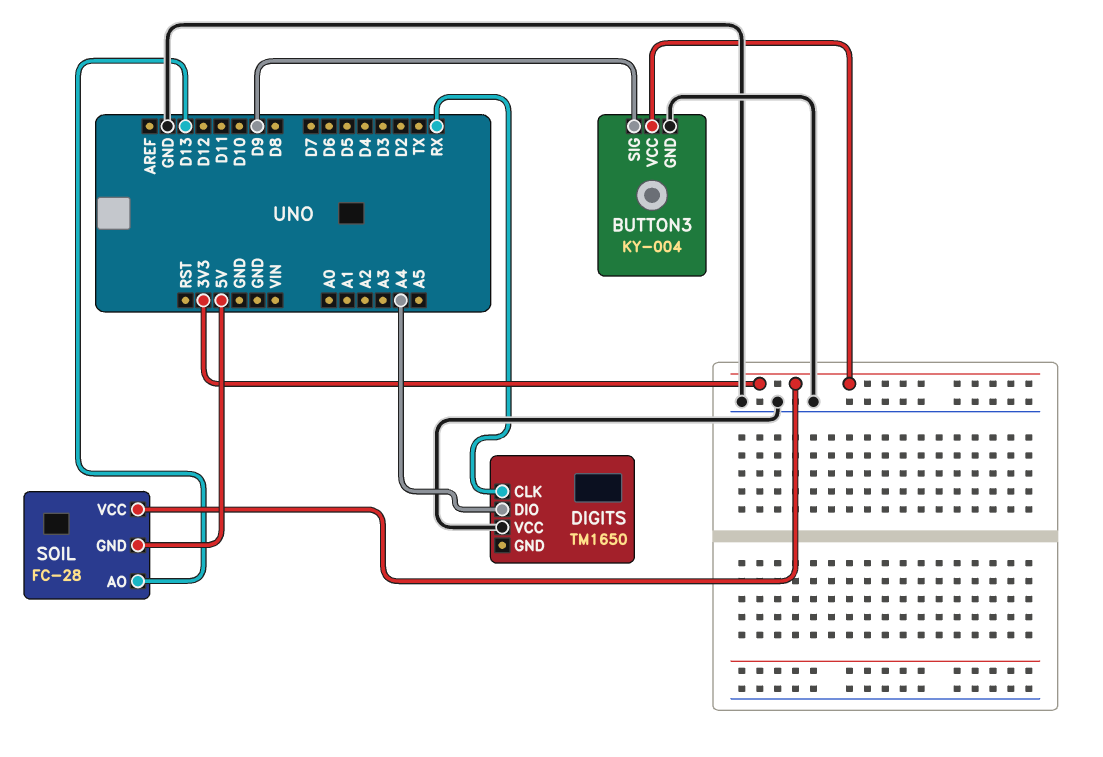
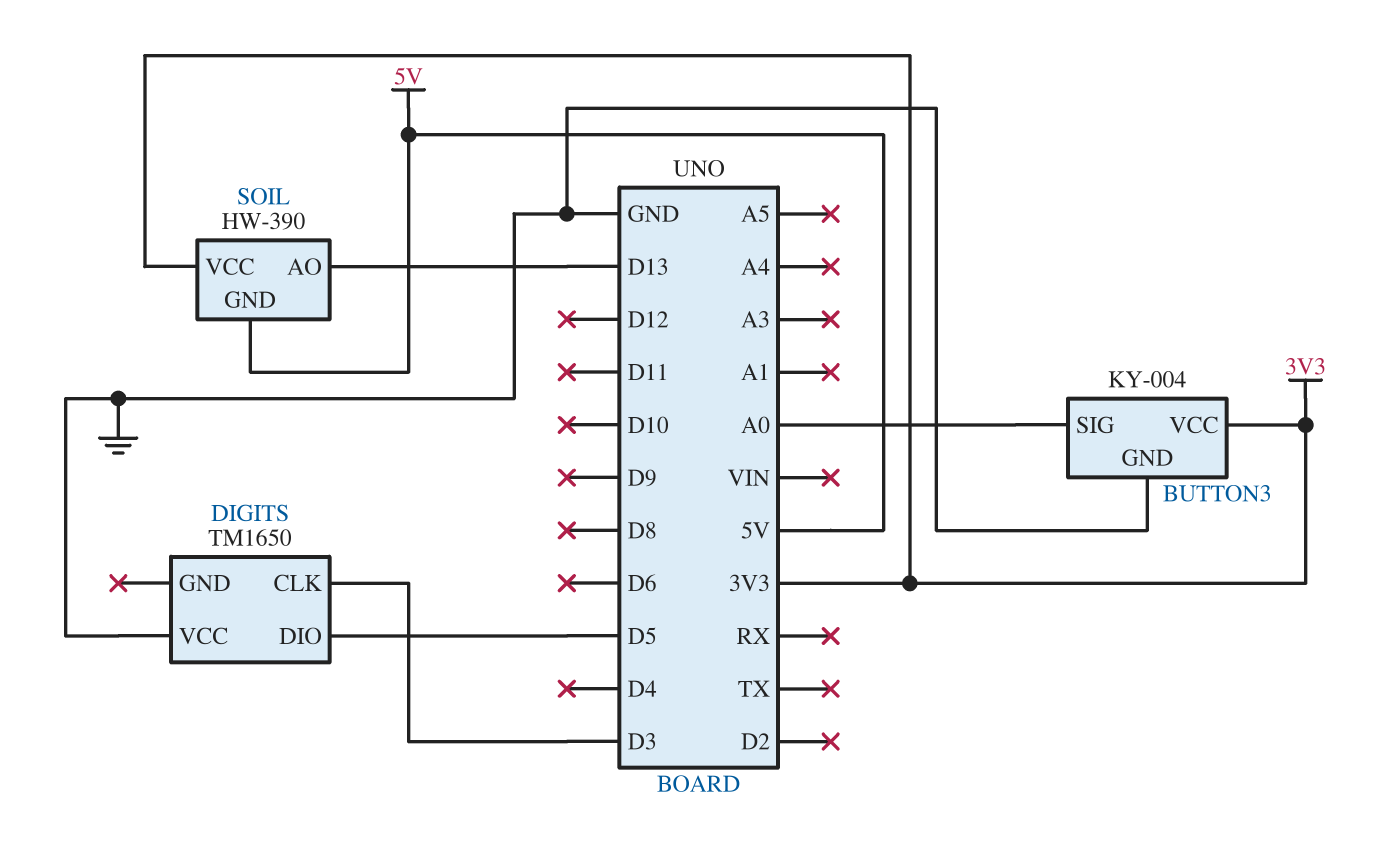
BUTTON3 pin SIG: D9 -> A0
DIGITS pin CLK: RX -> D3
DIGITS pin DIO: A4 -> D5
SOIL: FC-28 -> HW-390

